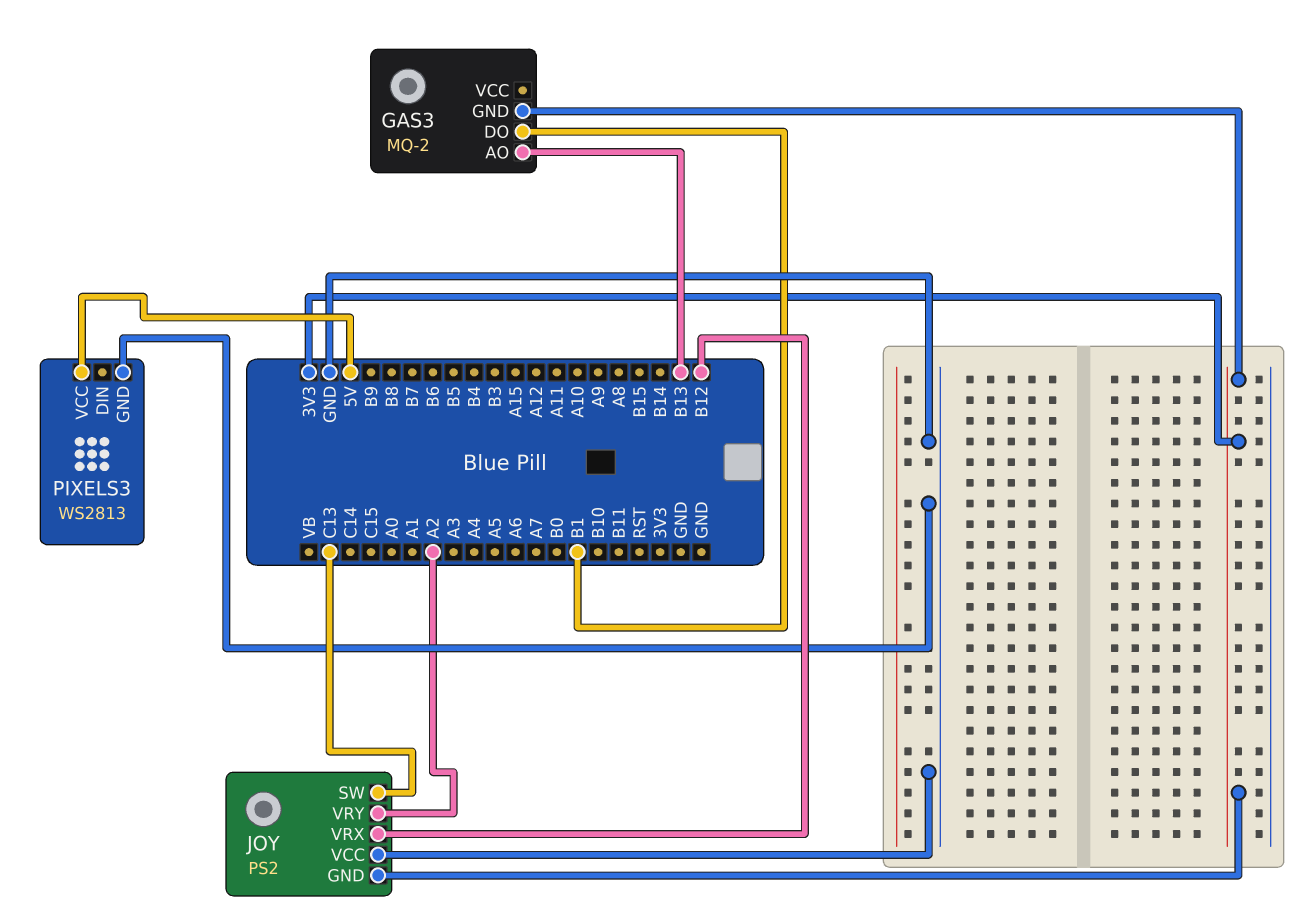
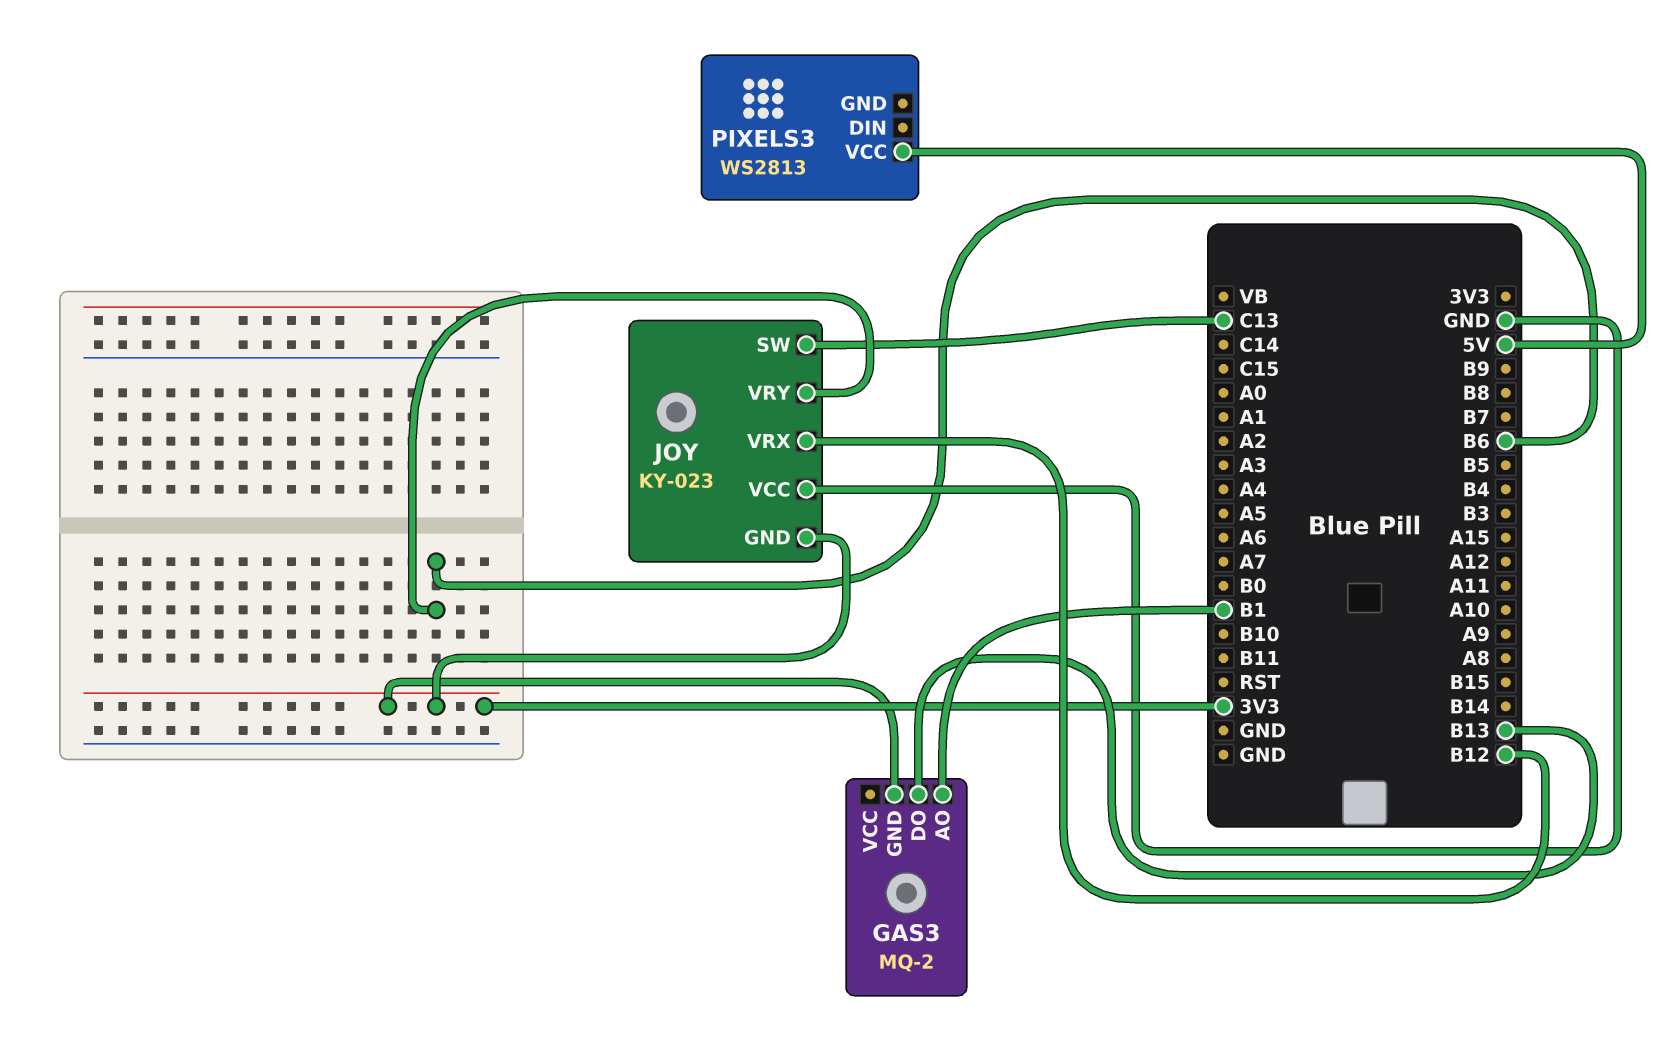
GAS3 pin AO: B13 -> B1
GAS3 pin DO: B1 -> B13
JOY: PS2 -> KY-023
JOY pin VRY: A2 -> B6
PIXELS3 pin GND: GND -> none

